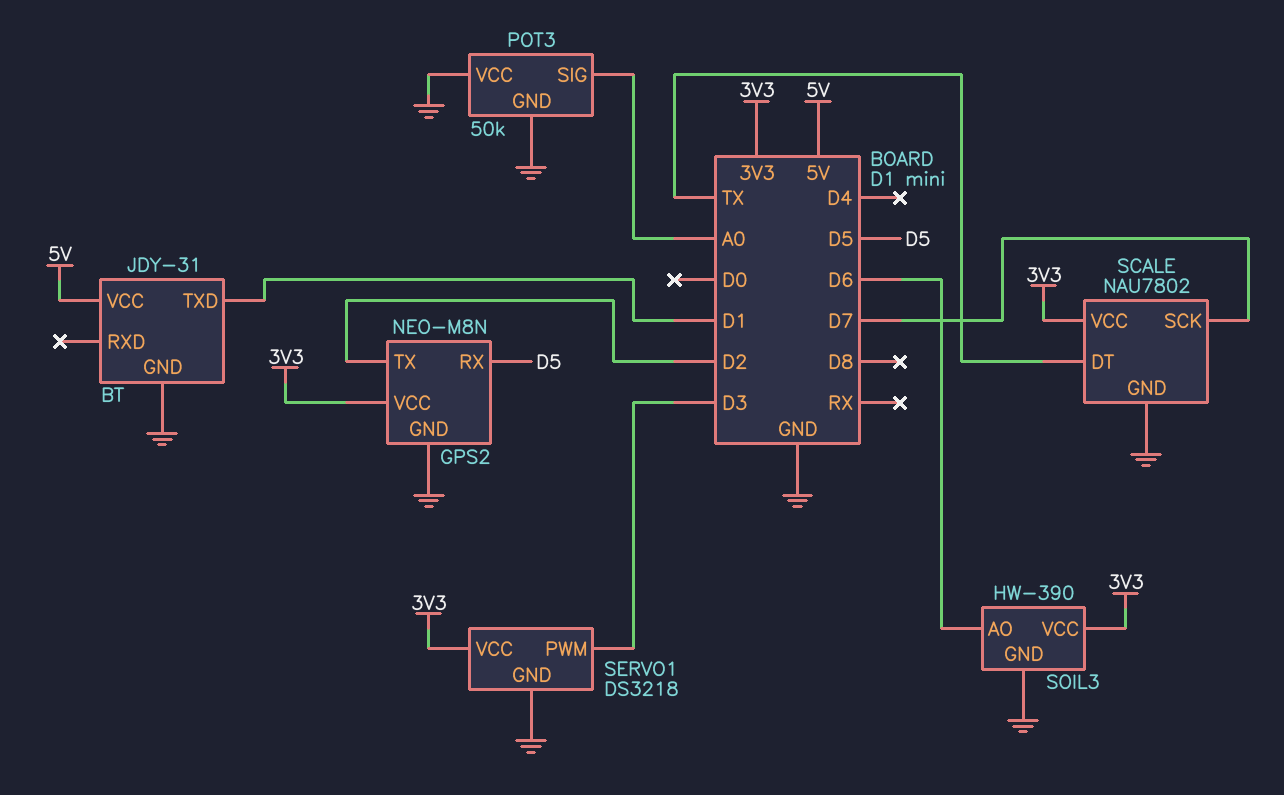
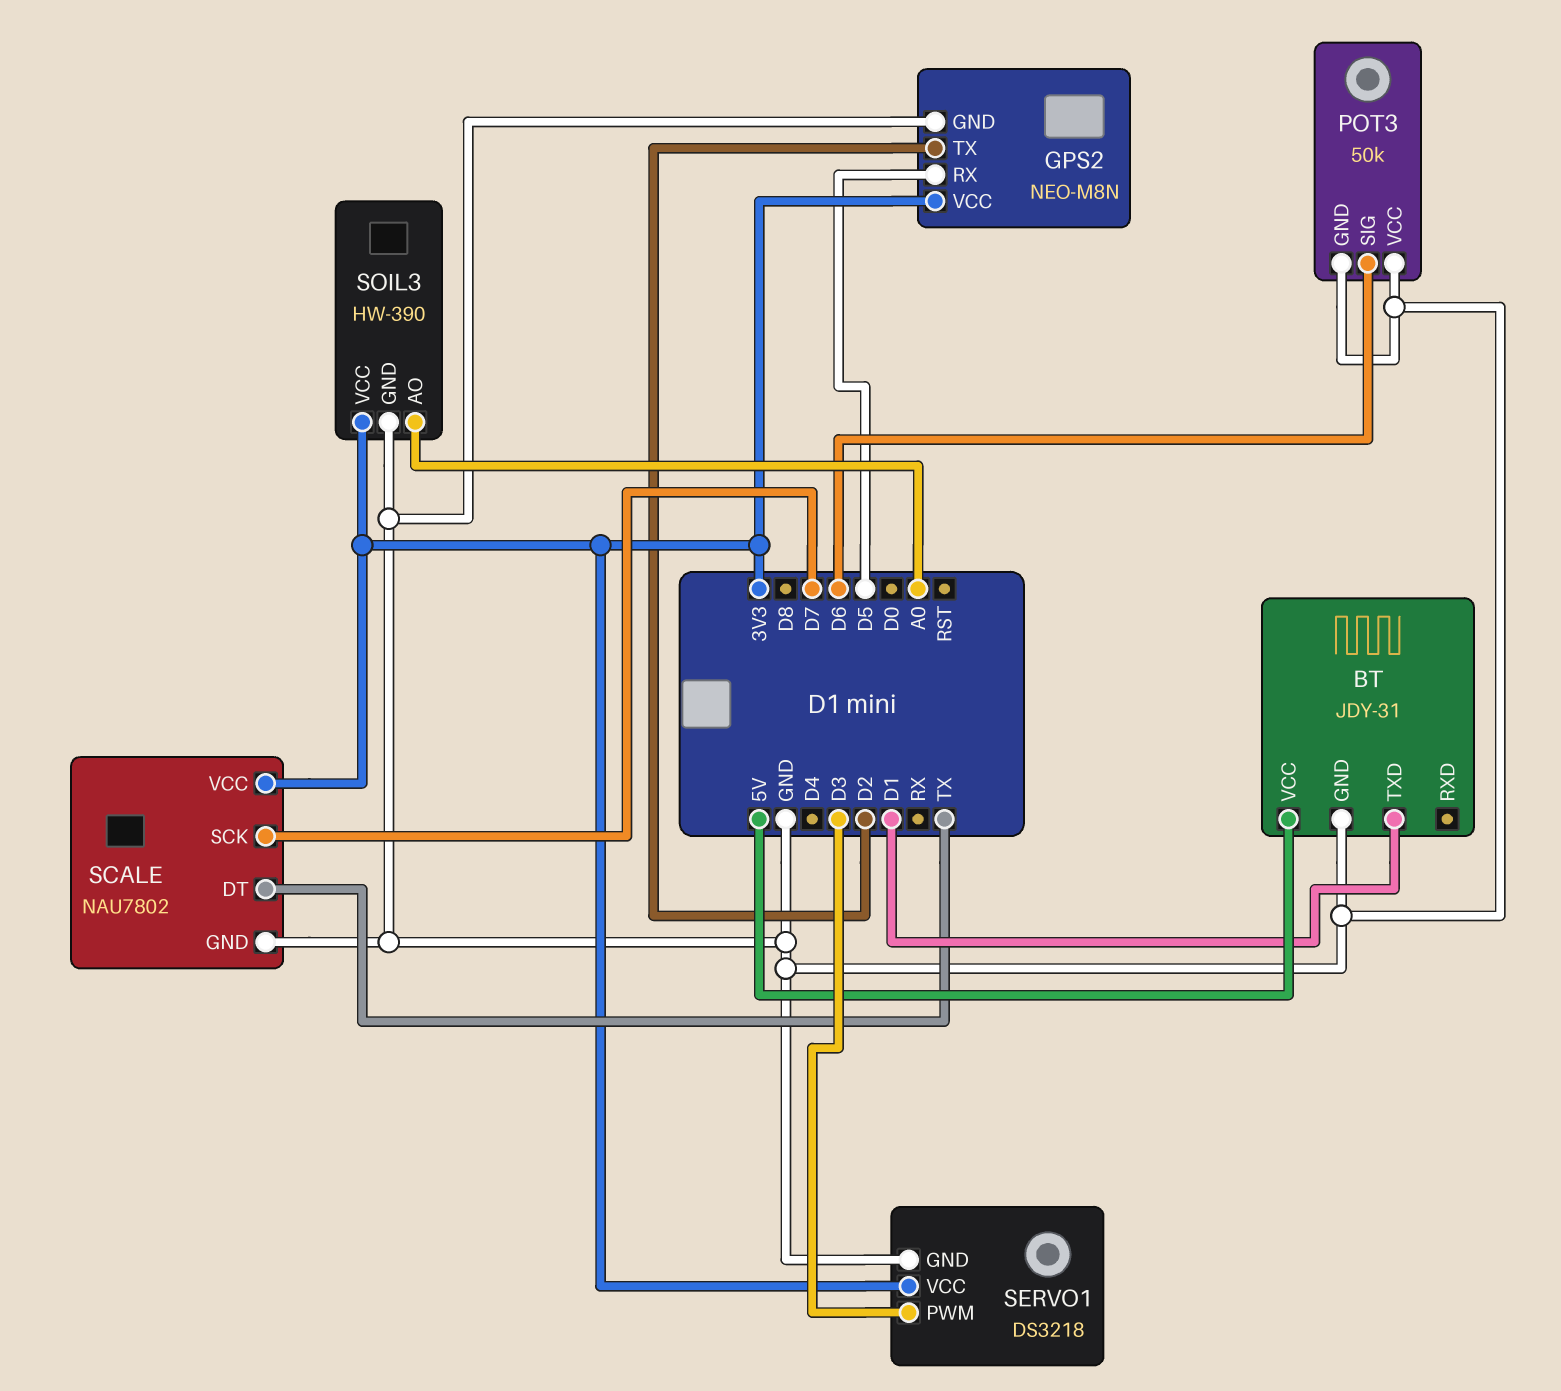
POT3 pin SIG: A0 -> D6
SOIL3 pin AO: D6 -> A0

